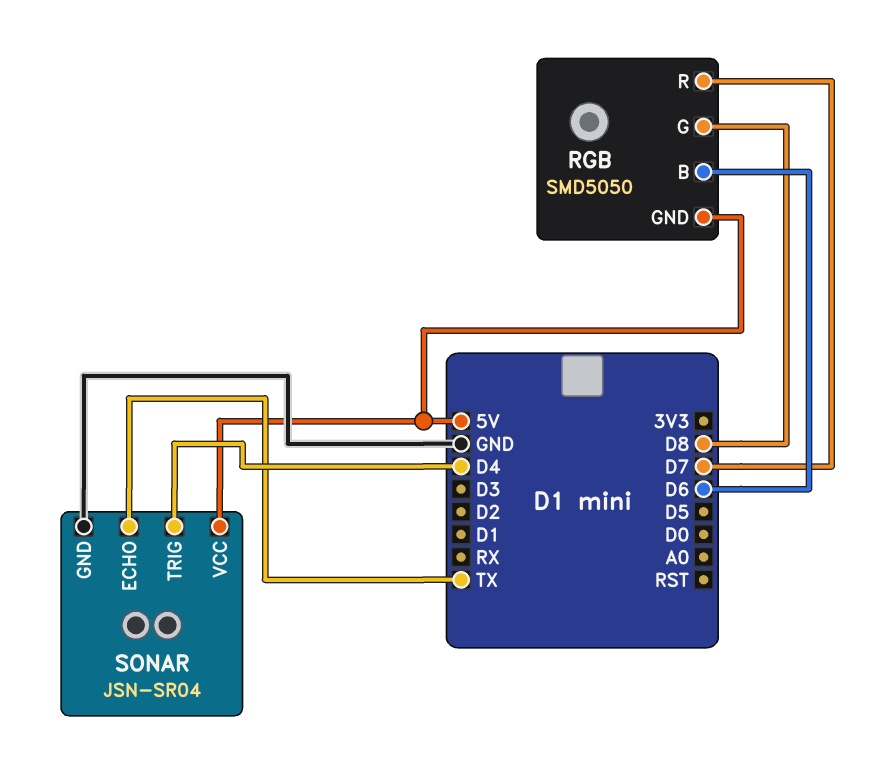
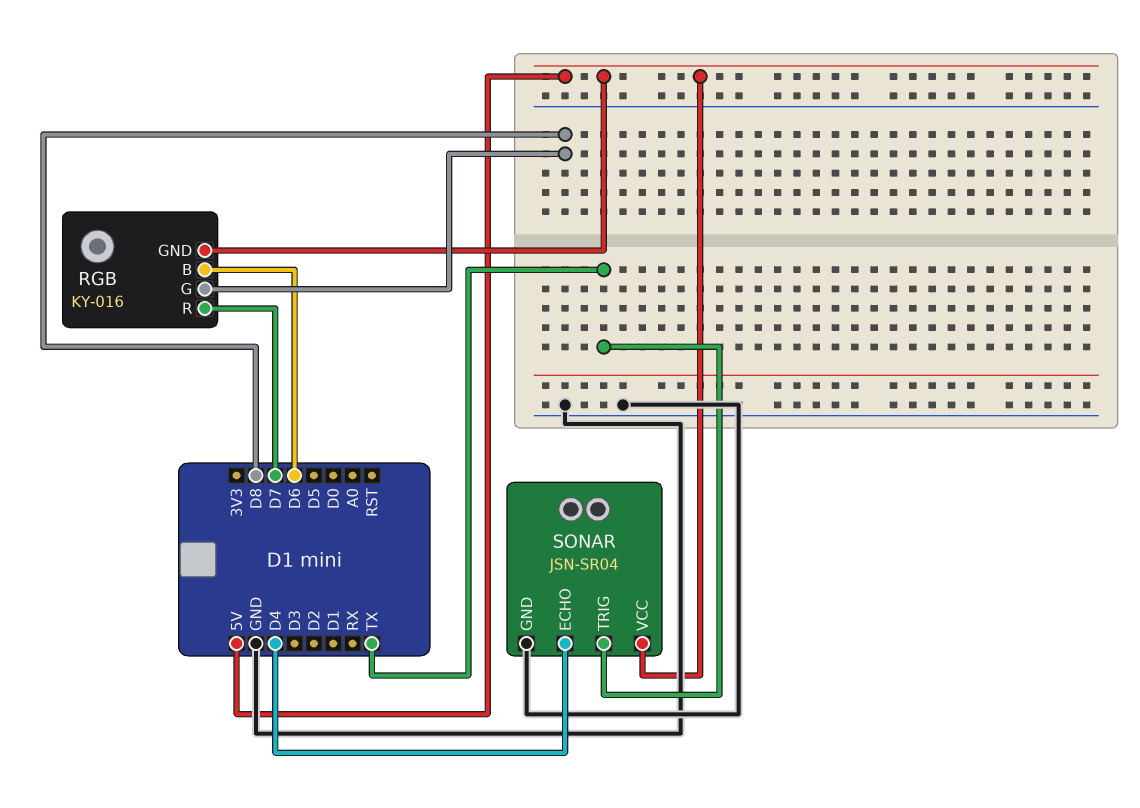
RGB: SMD5050 -> KY-016
SONAR pin ECHO: TX -> D4
SONAR pin TRIG: D4 -> TX

